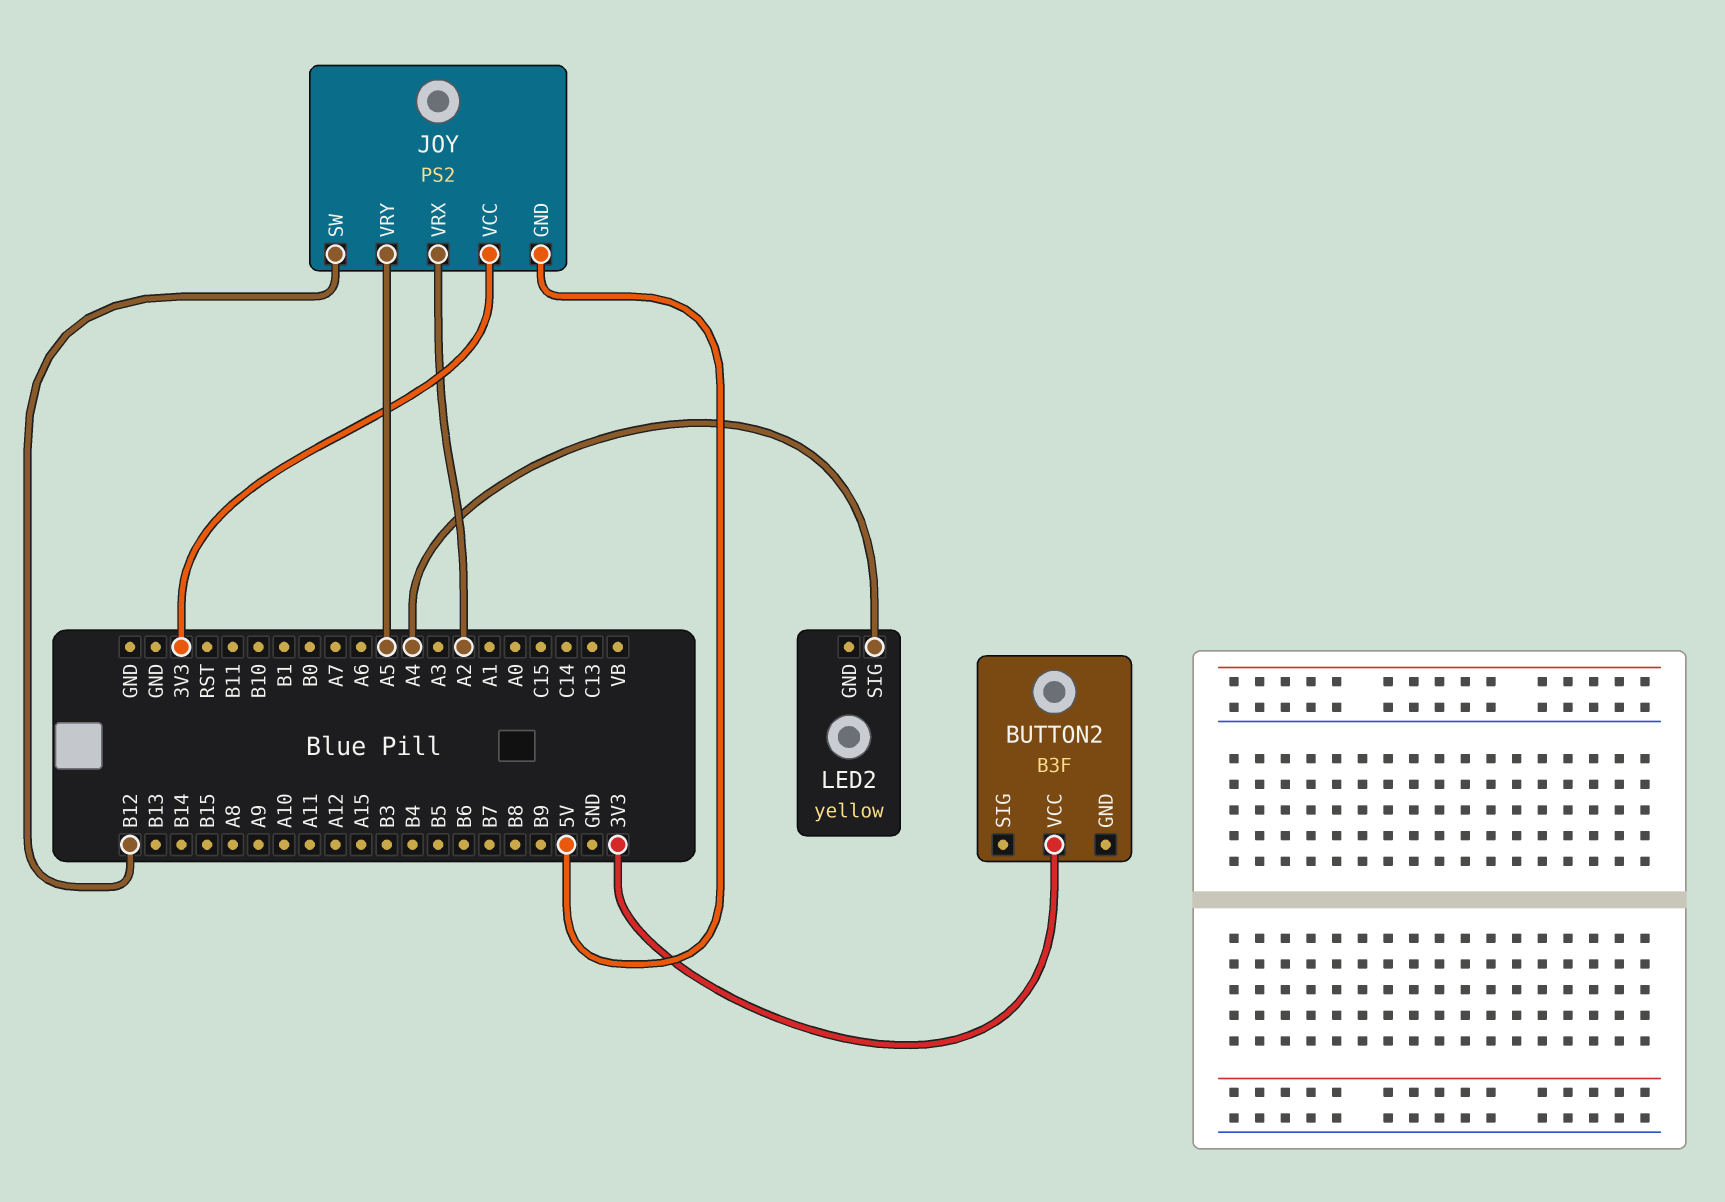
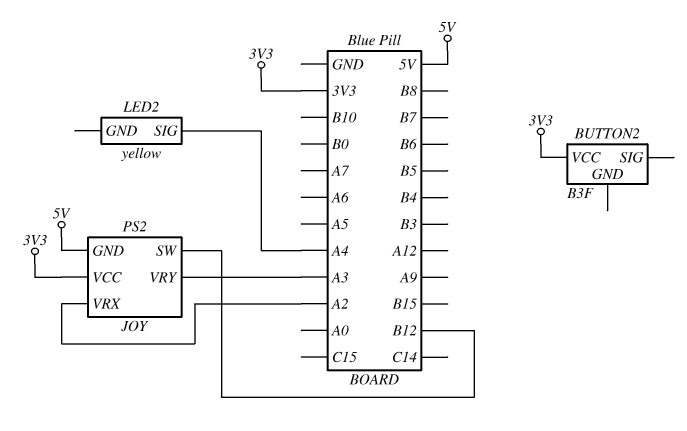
JOY pin VRY: A5 -> A3

